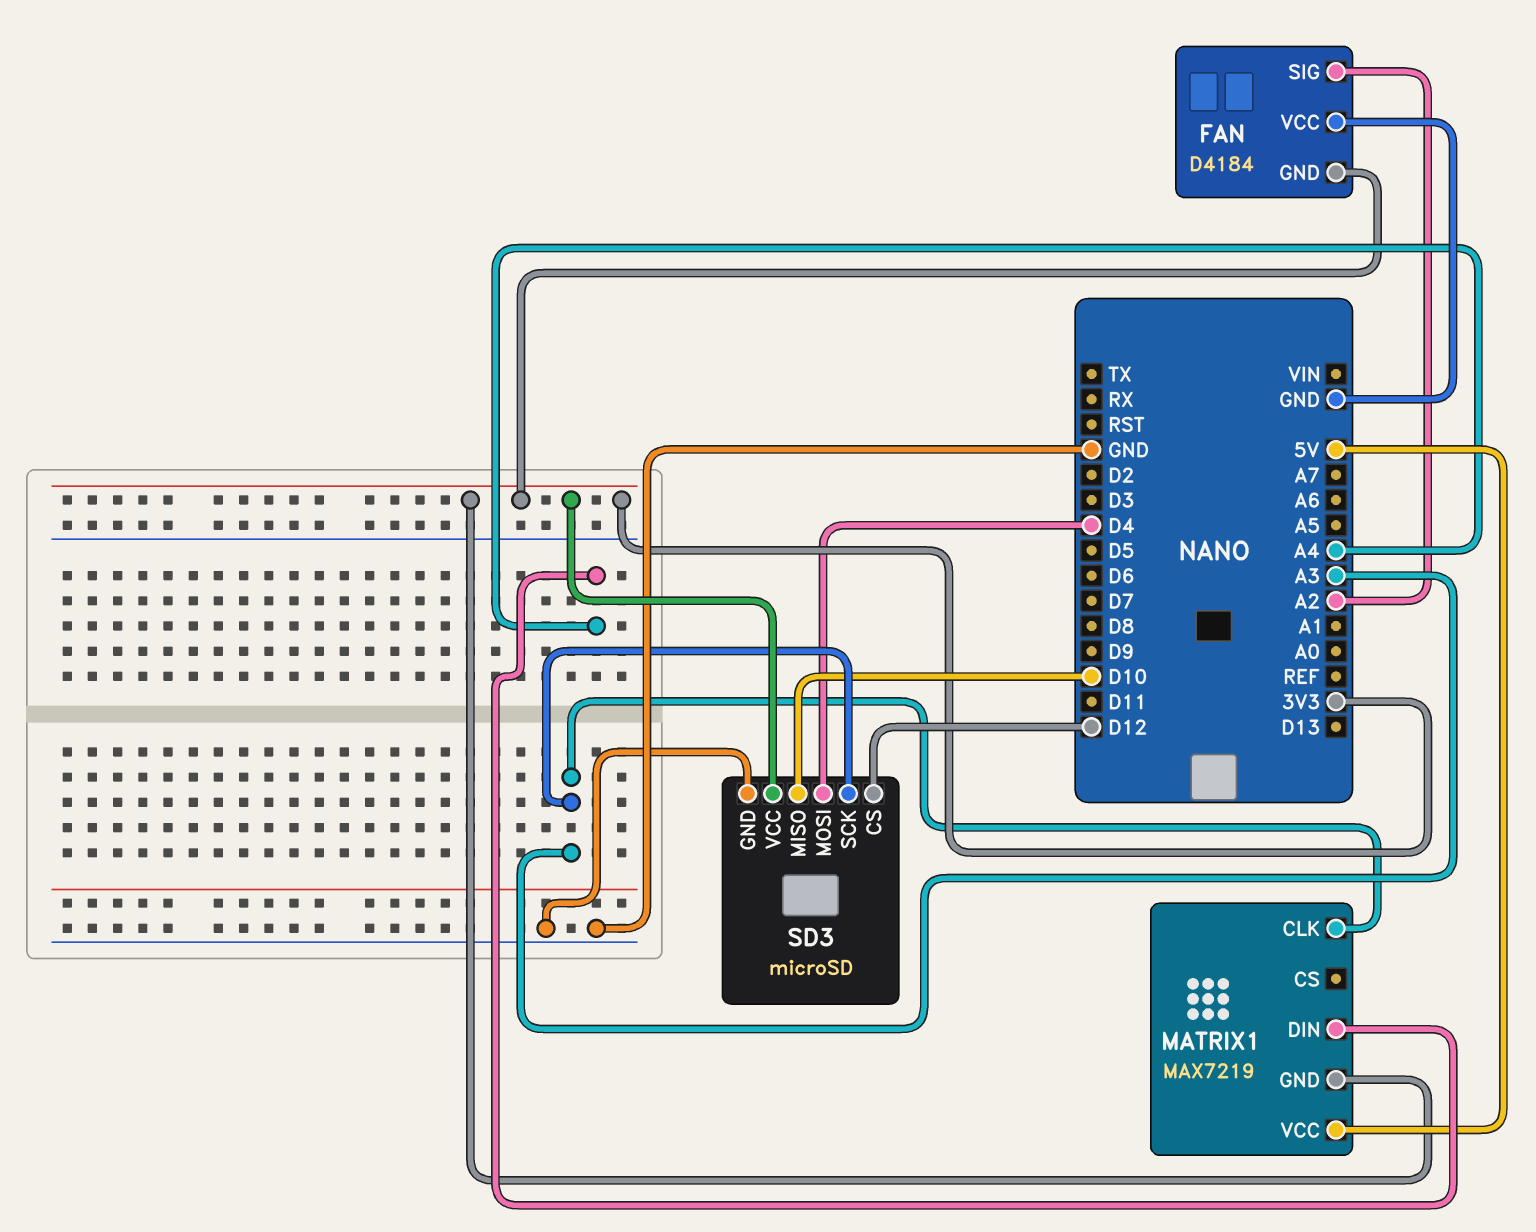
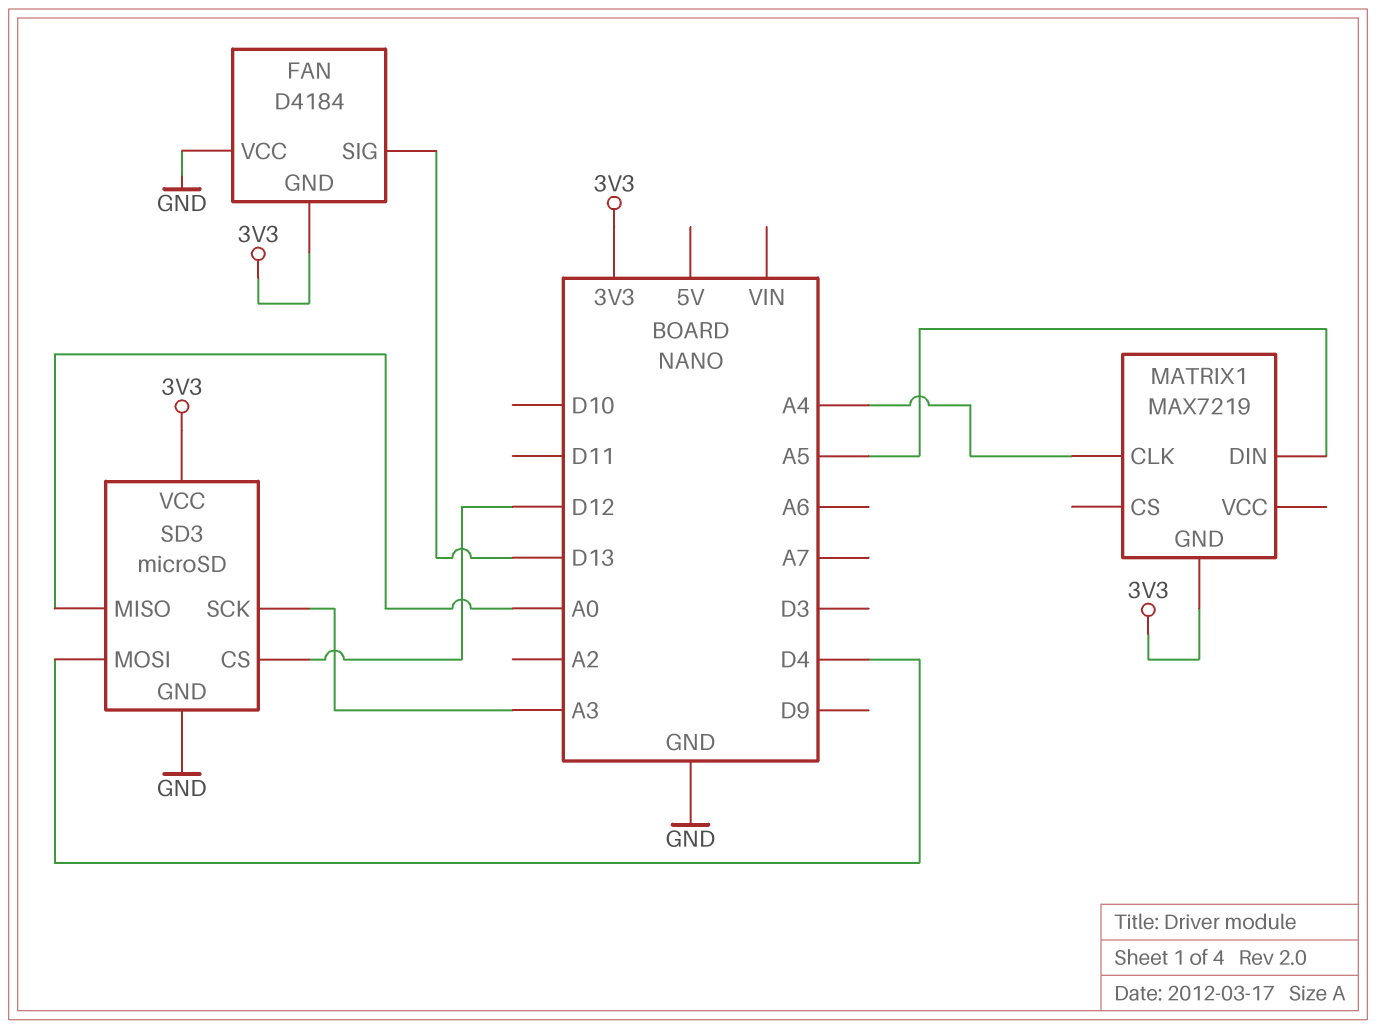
FAN pin SIG: A2 -> D13
MATRIX1 pin CLK: A3 -> A4
MATRIX1 pin DIN: A4 -> A5
MATRIX1 pin VCC: 5V -> none
SD3 pin MISO: D10 -> A0

